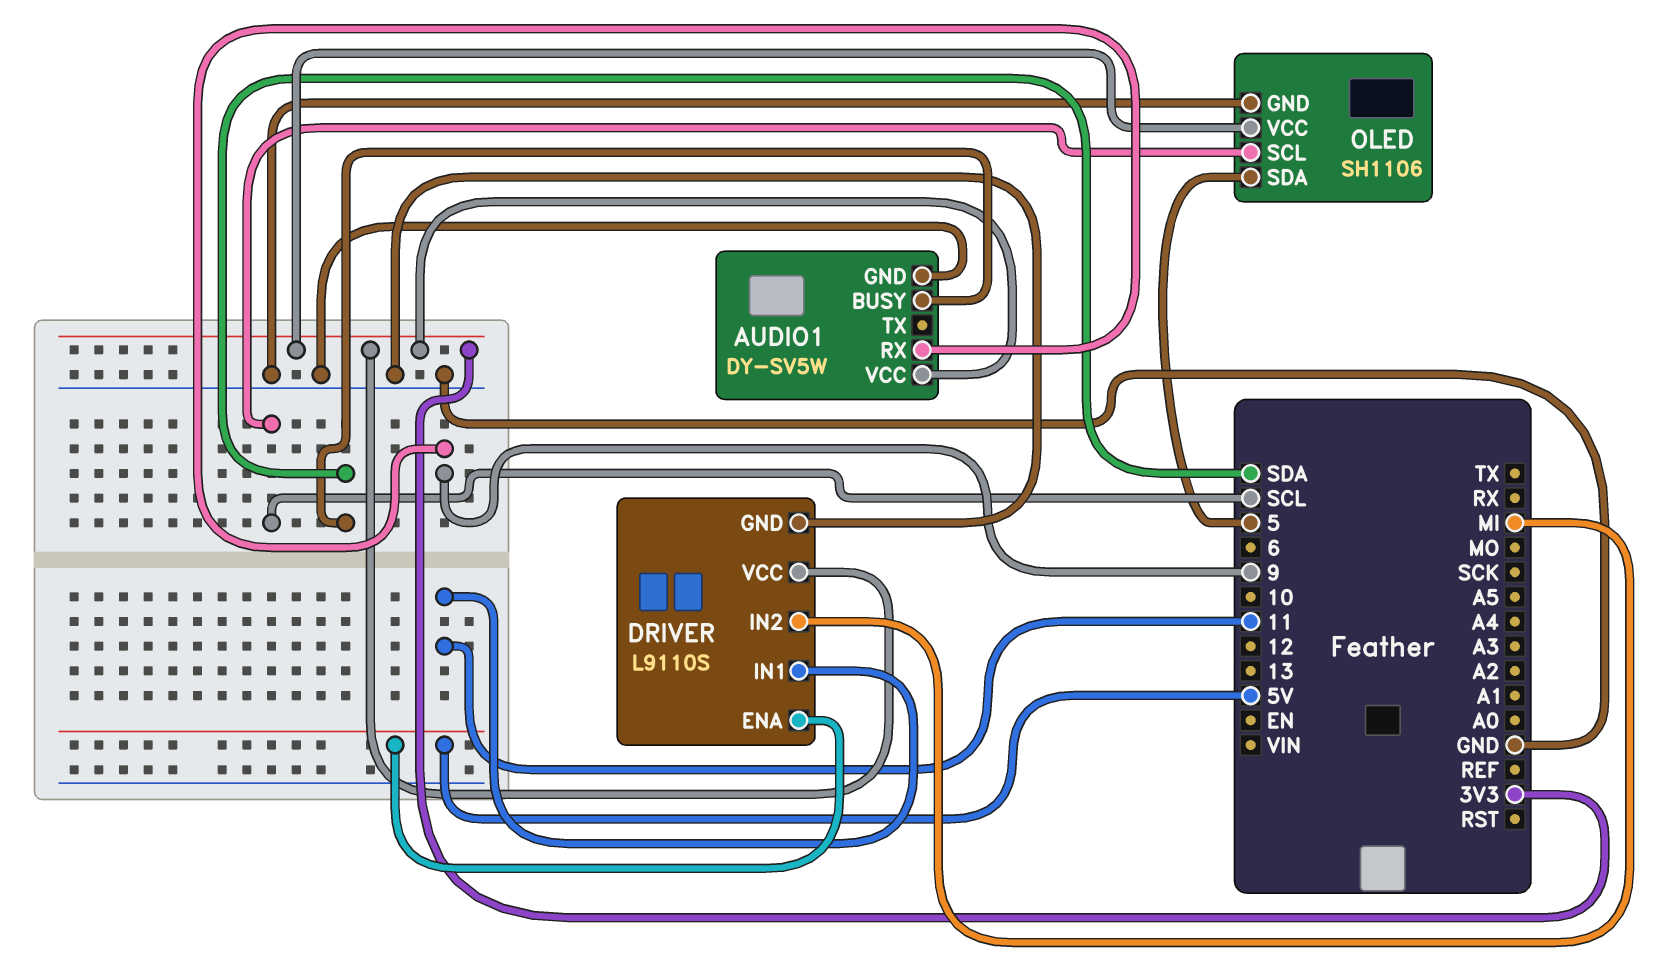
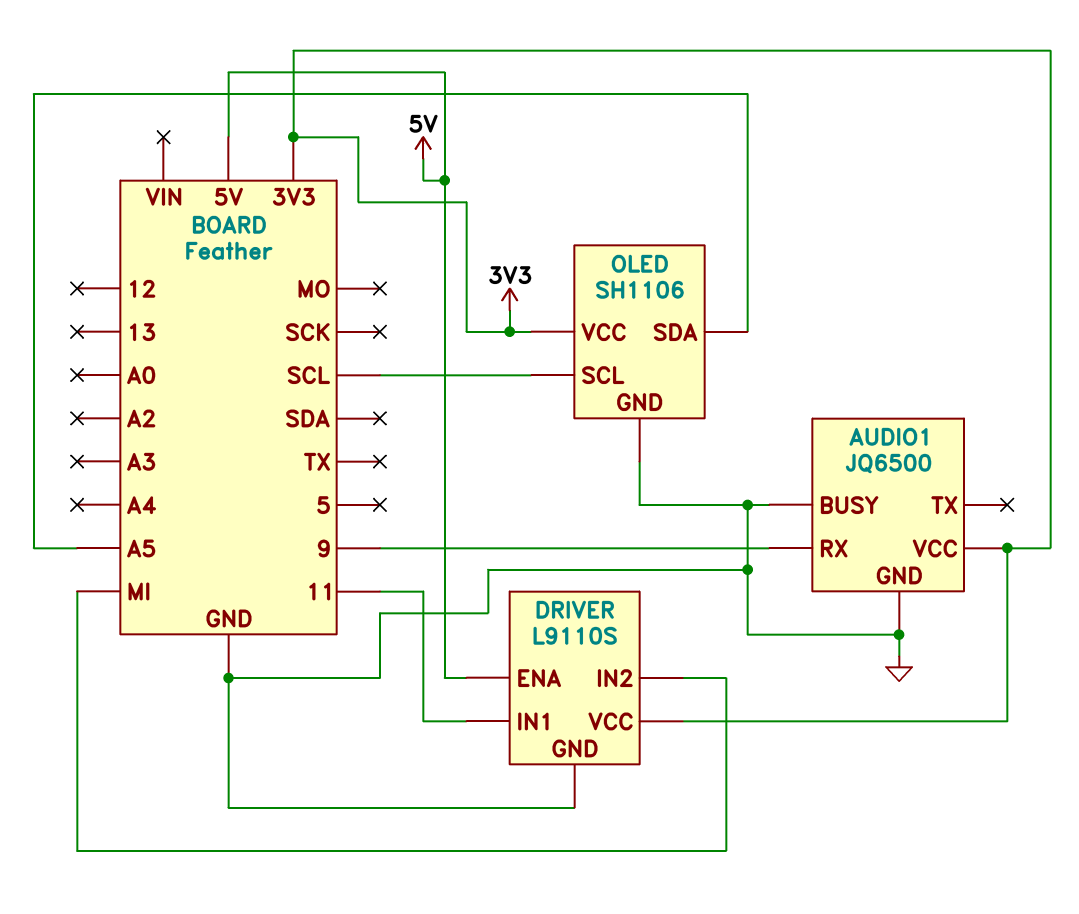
AUDIO1: DY-SV5W -> JQ6500
AUDIO1 pin BUSY: SDA -> GND
OLED pin SDA: 5 -> A5

